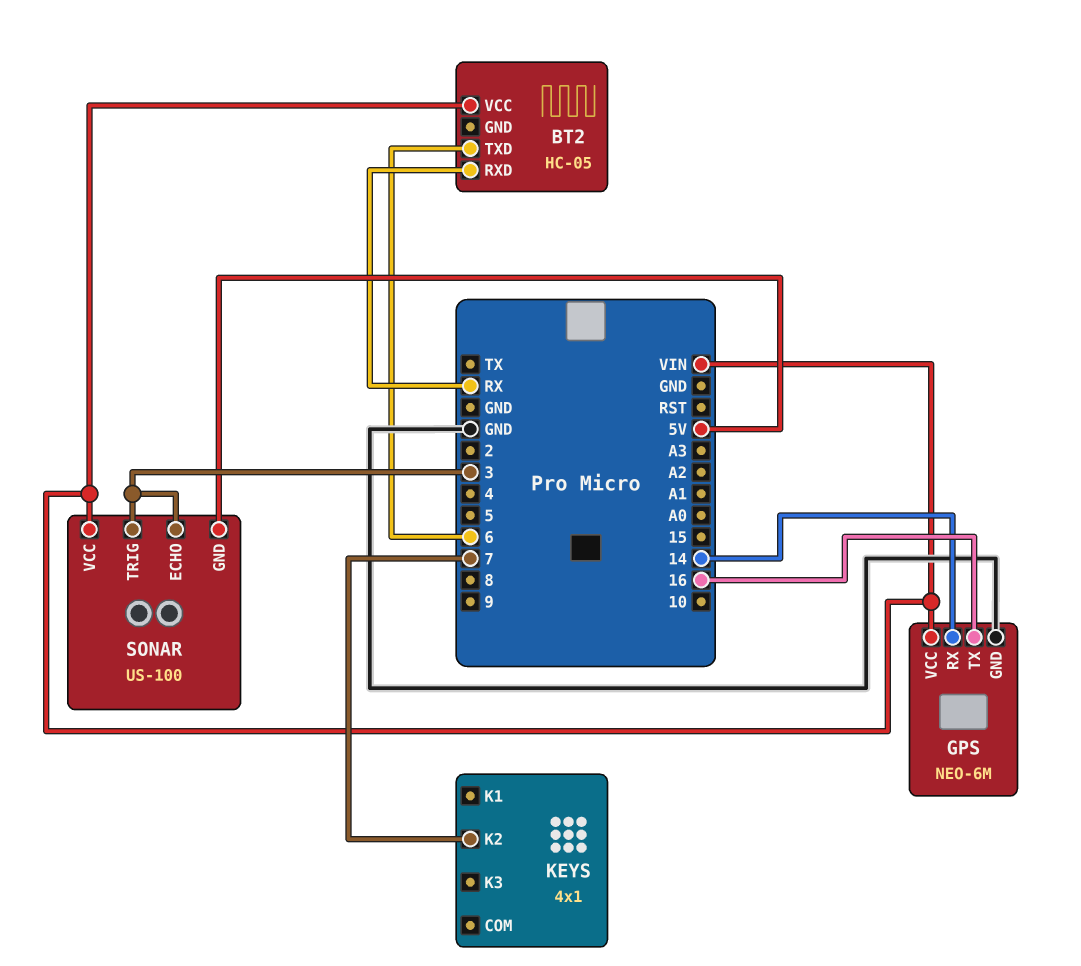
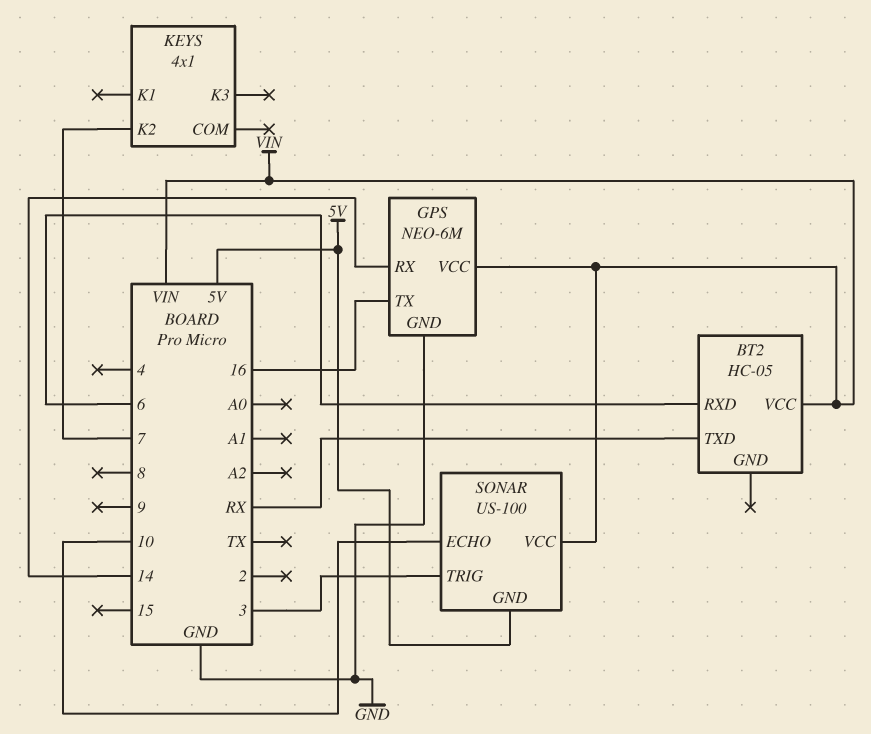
BT2 pin RXD: RX -> 6
BT2 pin TXD: 6 -> RX
SONAR pin ECHO: 3 -> 10

